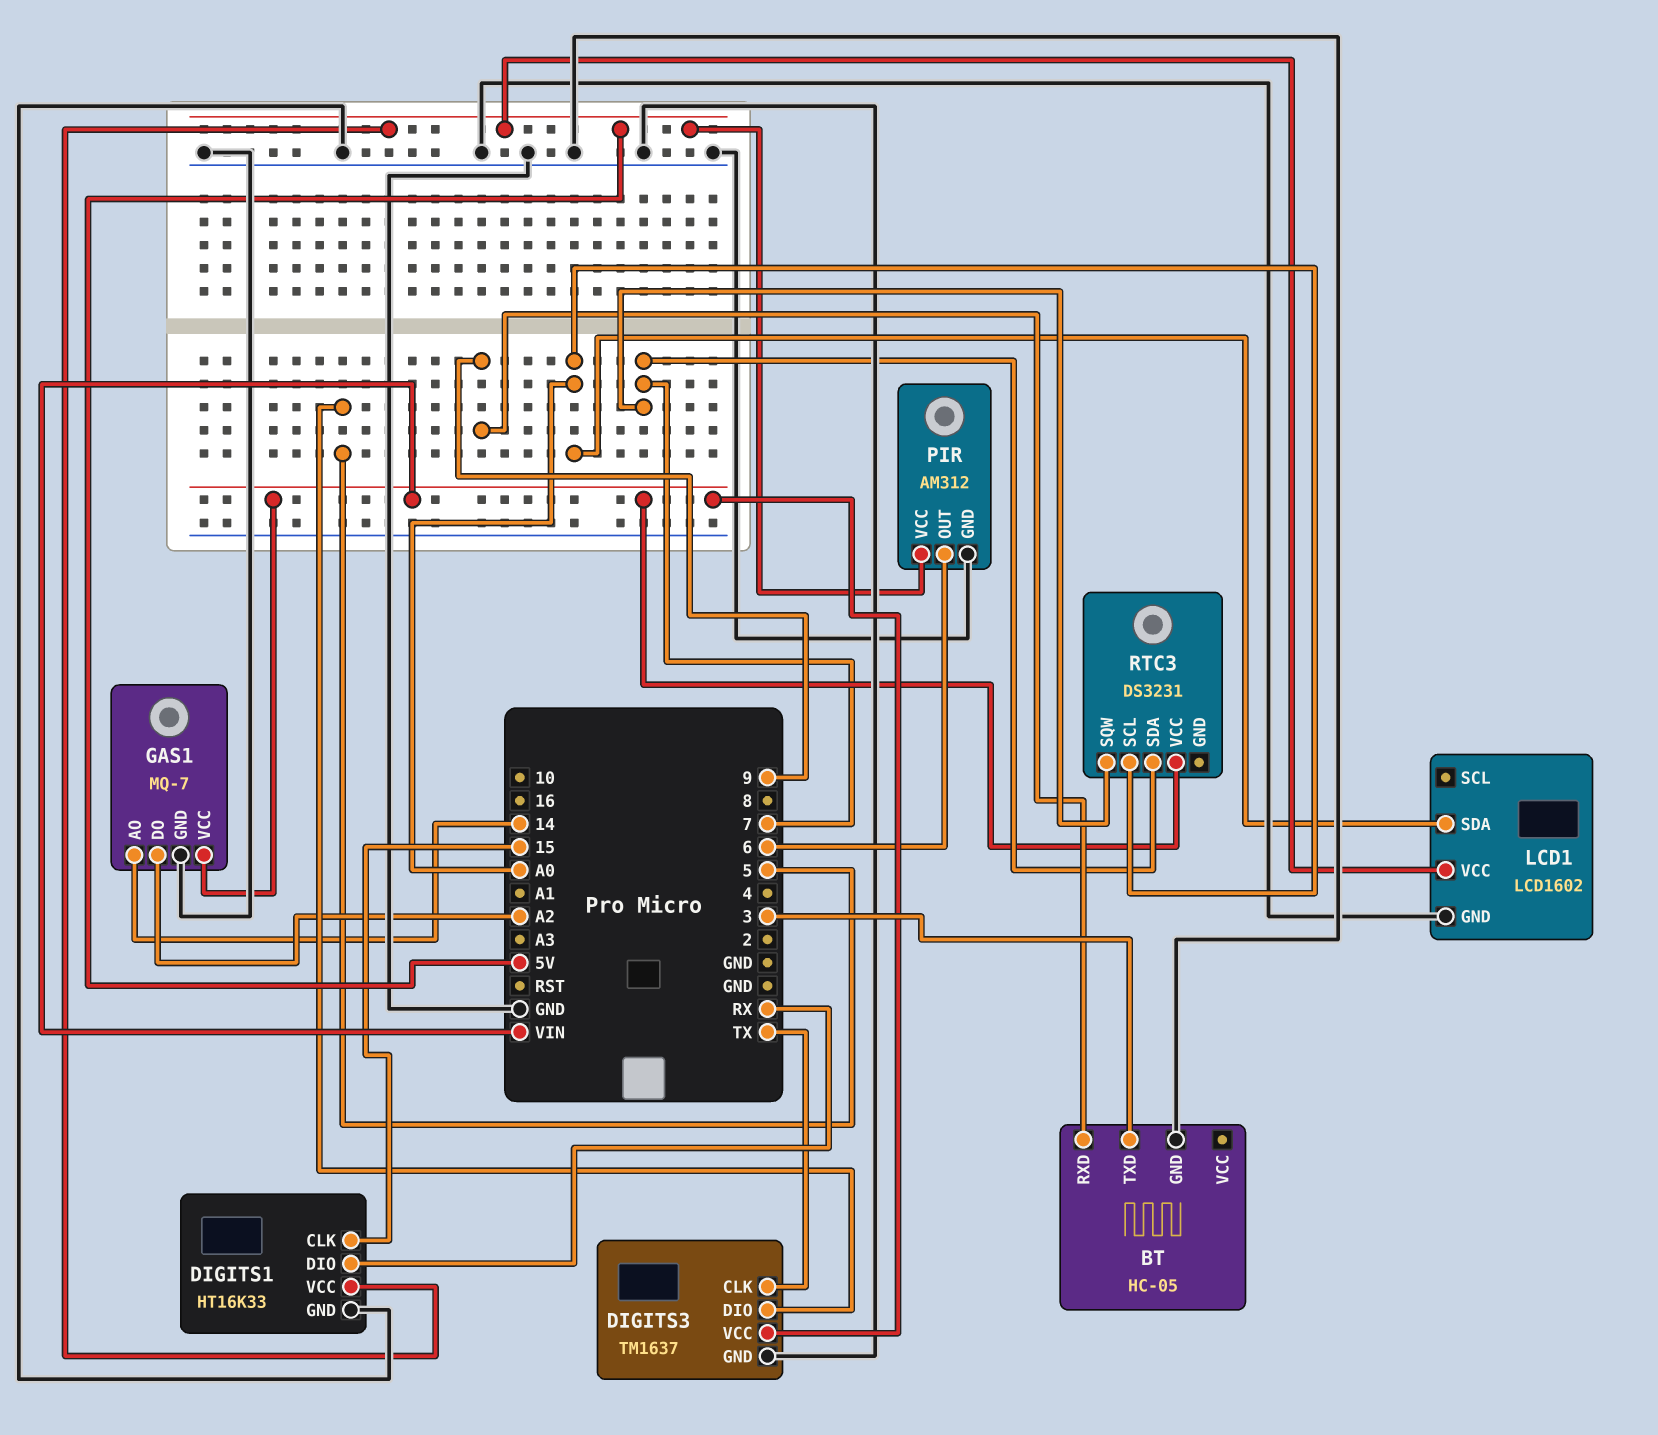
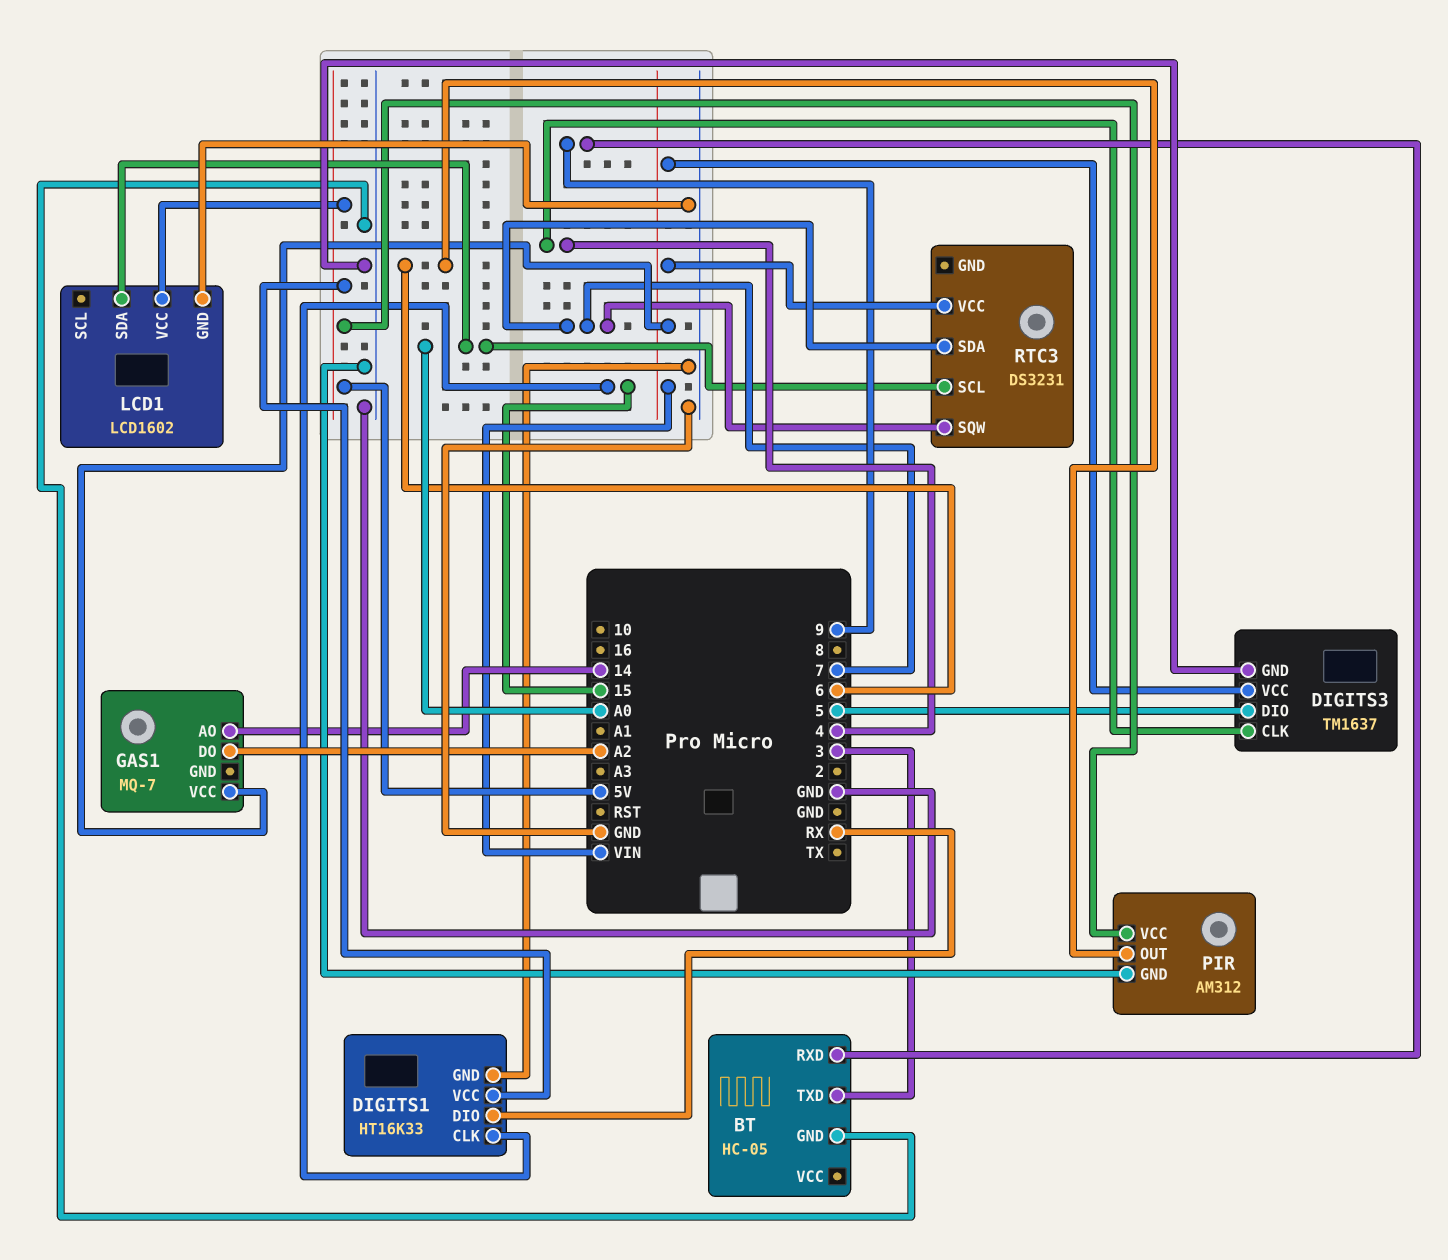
DIGITS3 pin CLK: TX -> 4
GAS1 pin GND: GND -> none

